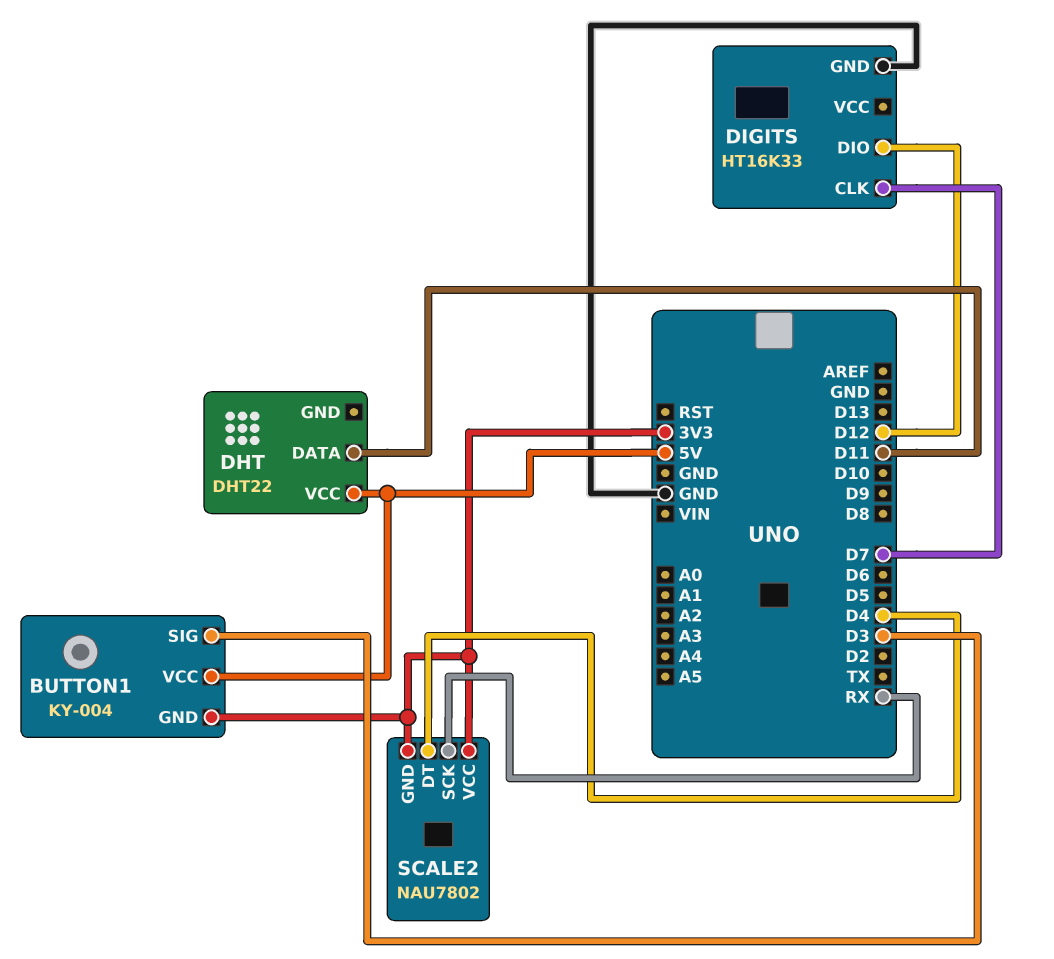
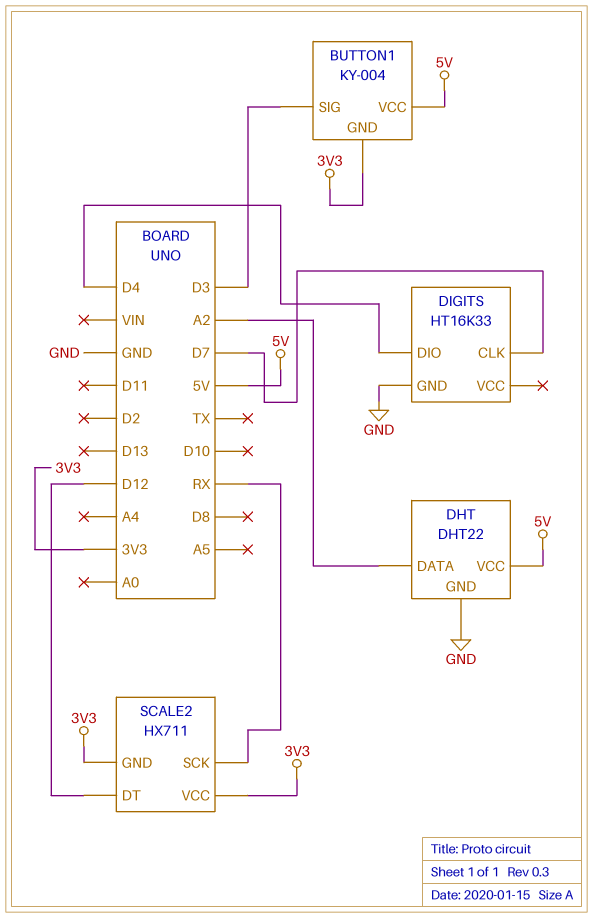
DHT pin DATA: D11 -> A2
DHT pin GND: none -> GND
DIGITS pin DIO: D12 -> D4
SCALE2: NAU7802 -> HX711
SCALE2 pin DT: D4 -> D12

